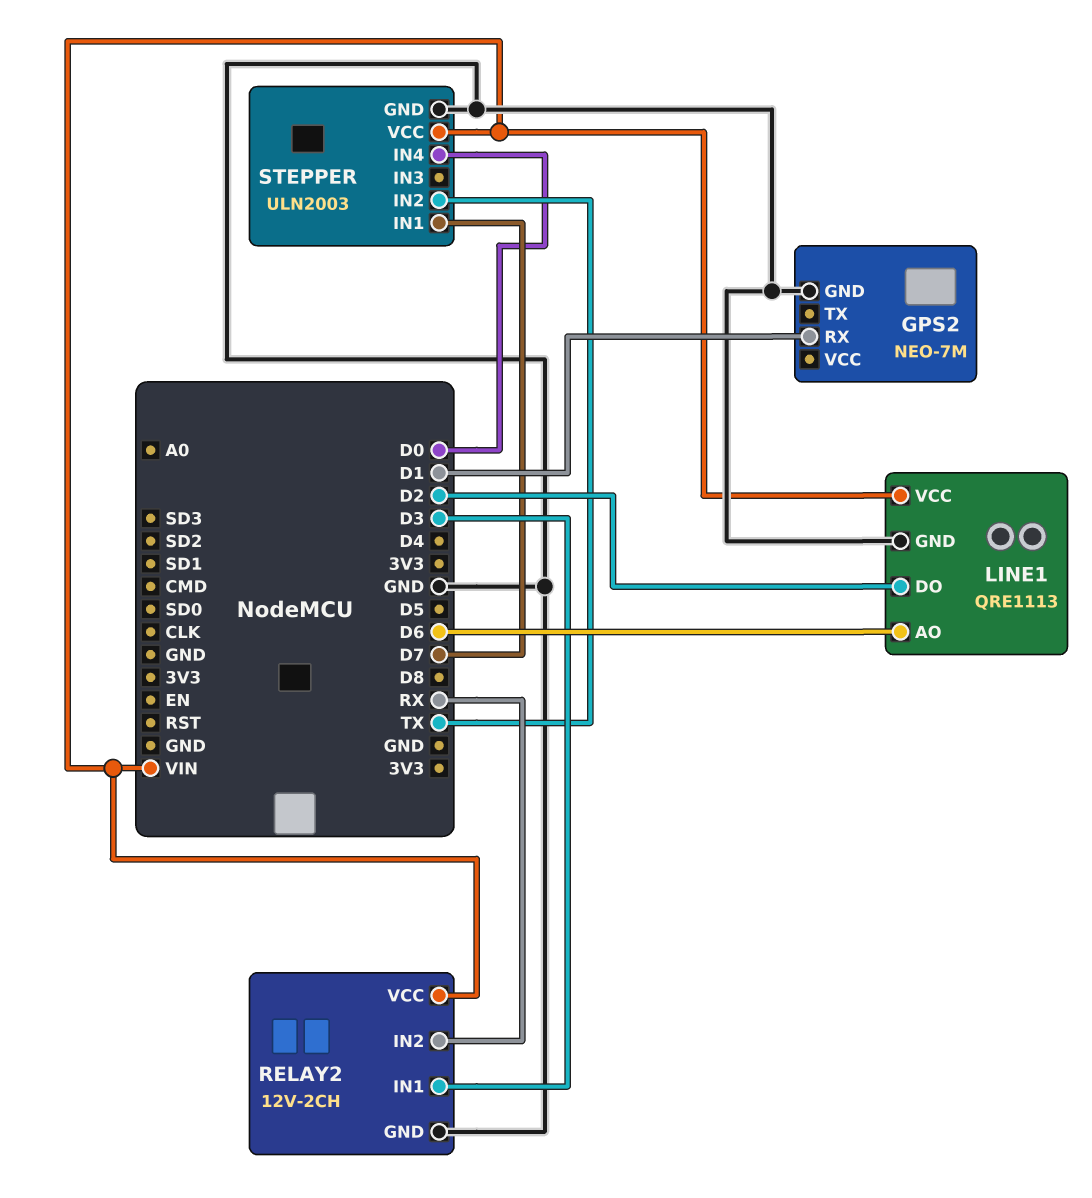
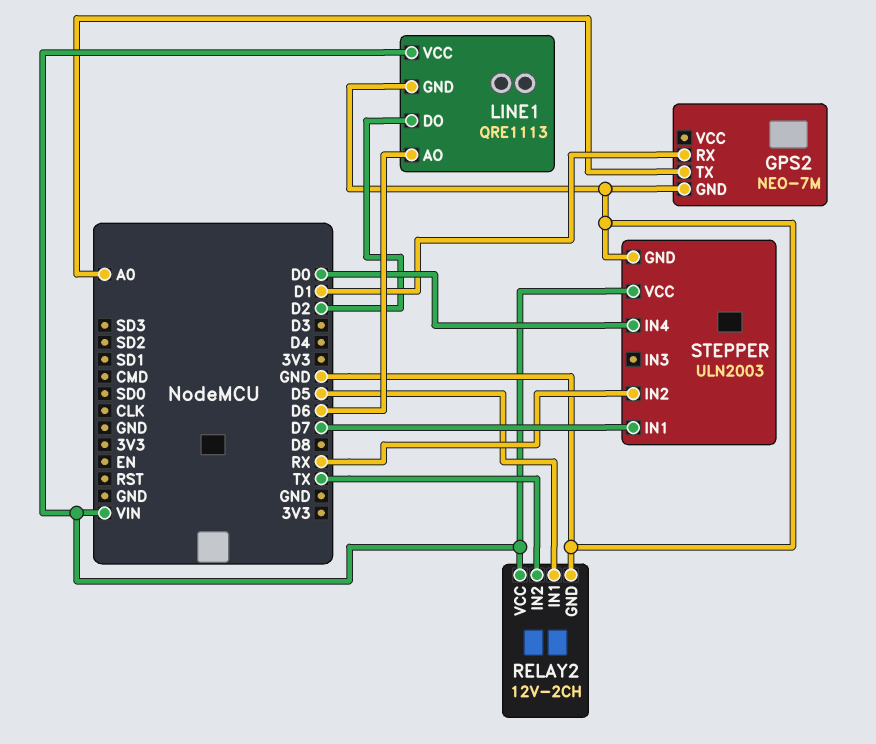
GPS2 pin TX: none -> A0
RELAY2 pin IN1: D3 -> D5
RELAY2 pin IN2: RX -> TX
STEPPER pin IN2: TX -> RX

